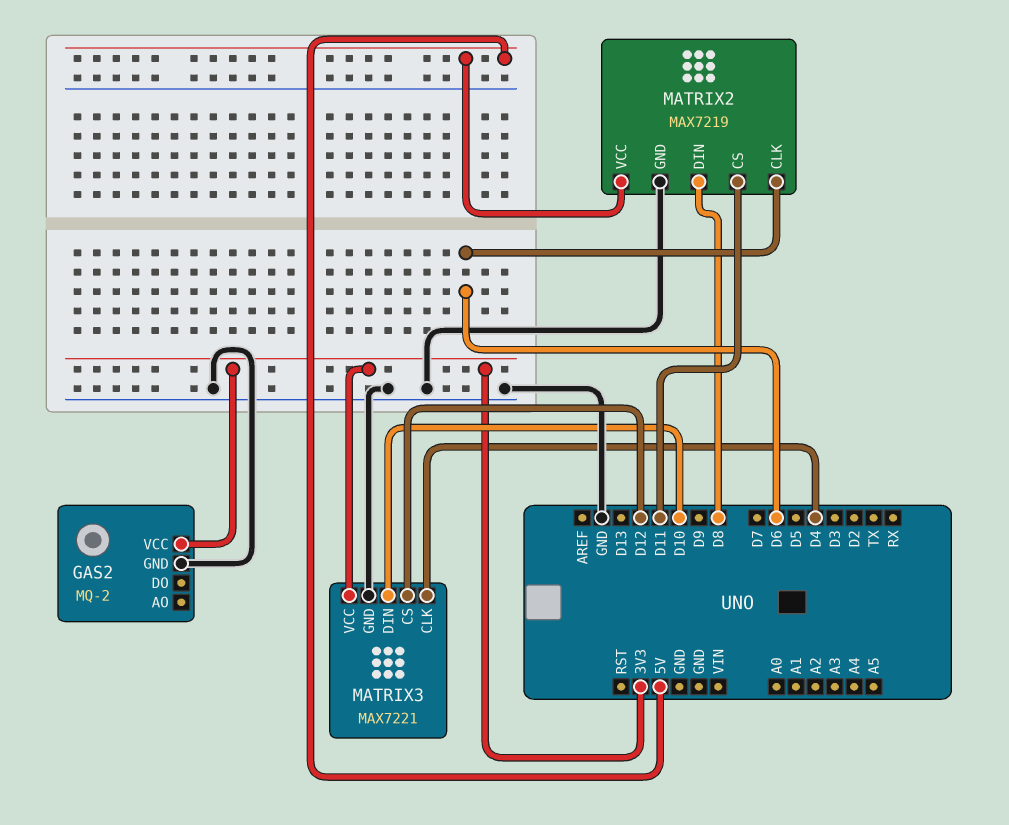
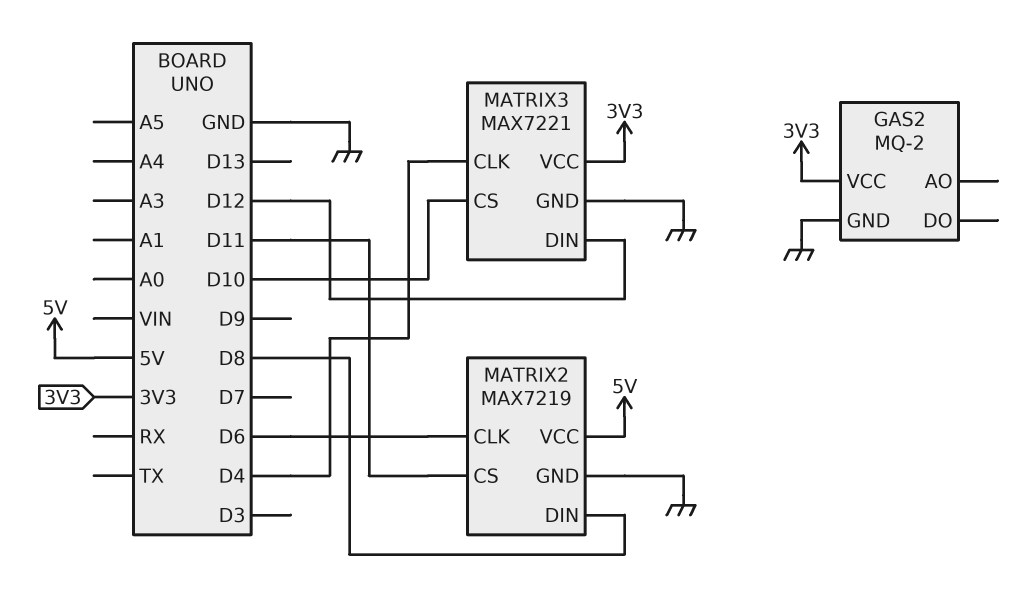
MATRIX3 pin CS: D12 -> D10
MATRIX3 pin DIN: D10 -> D12

